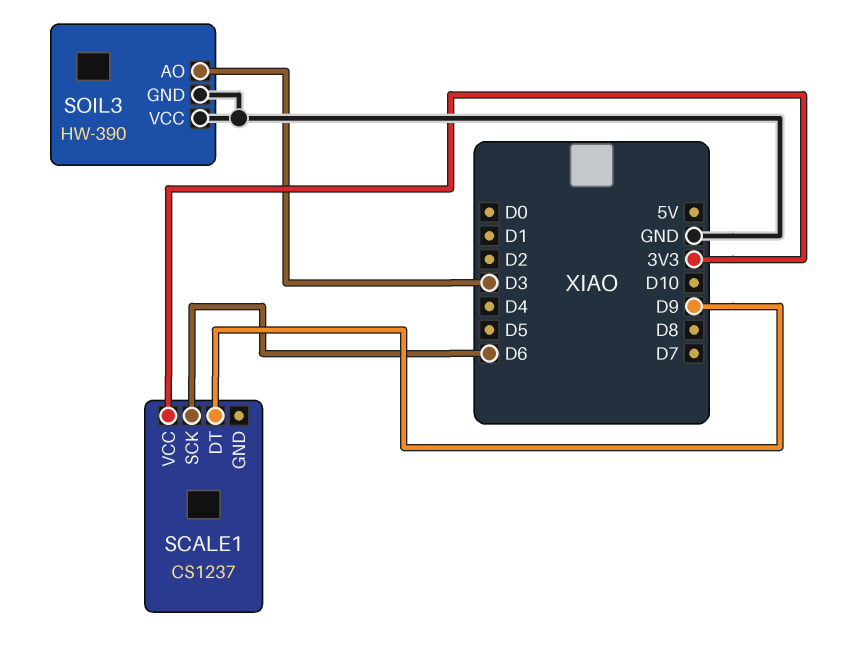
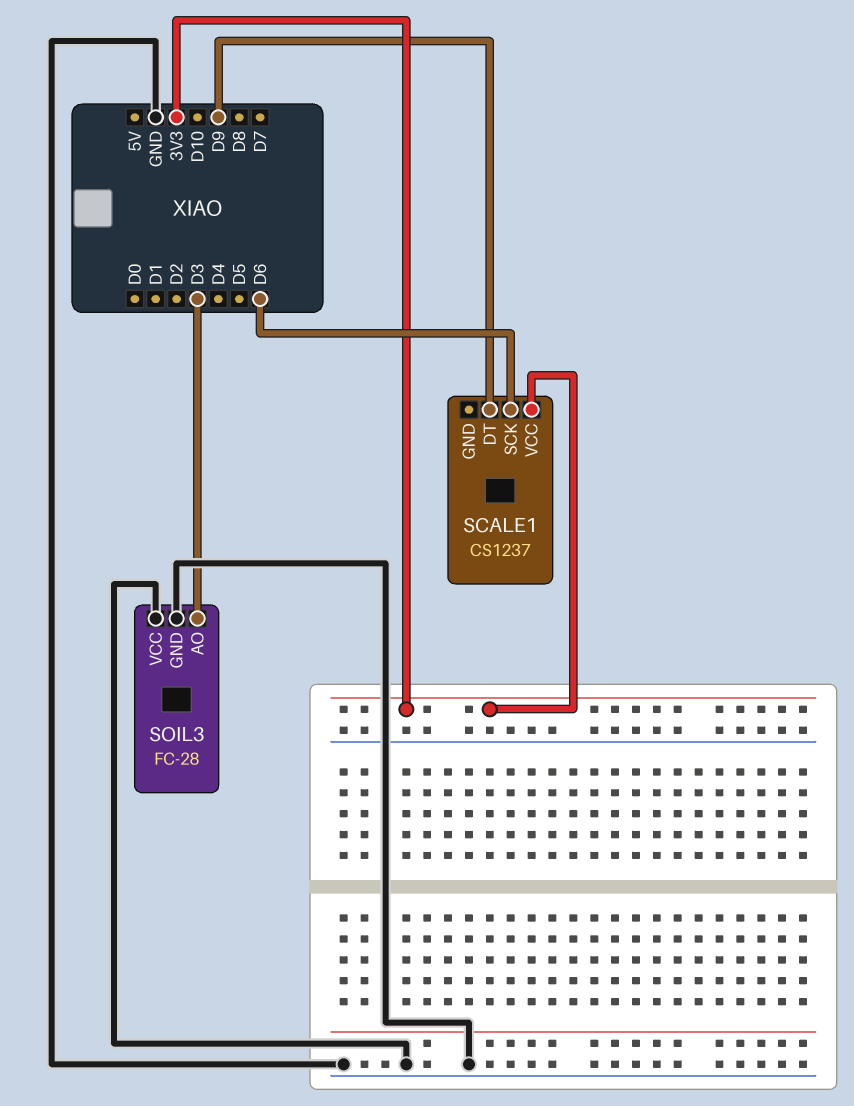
SOIL3: HW-390 -> FC-28

